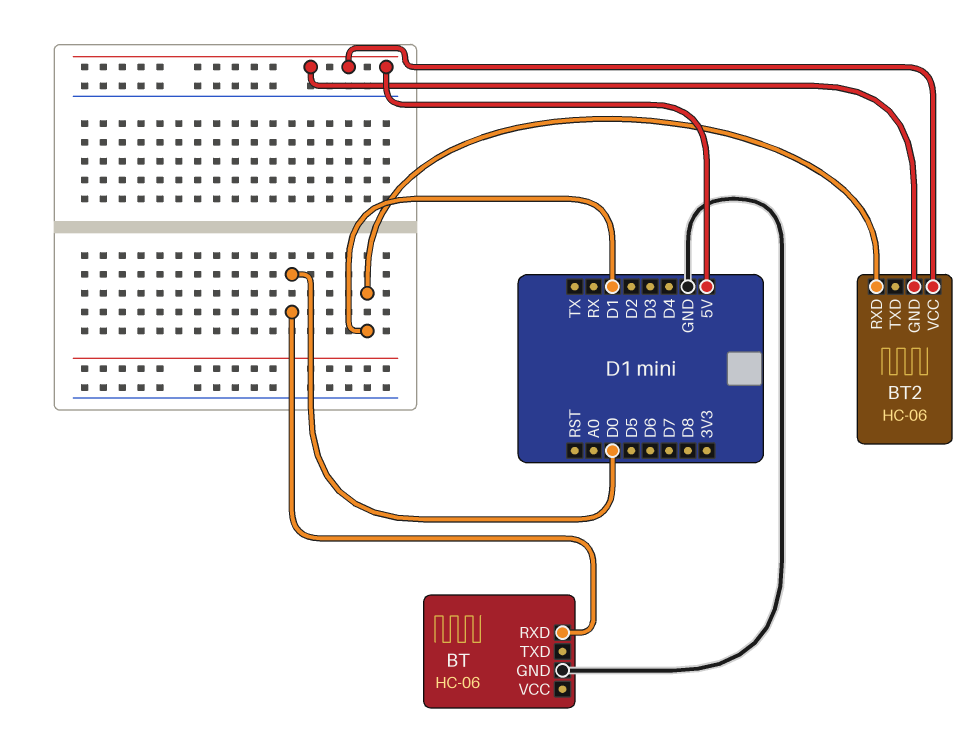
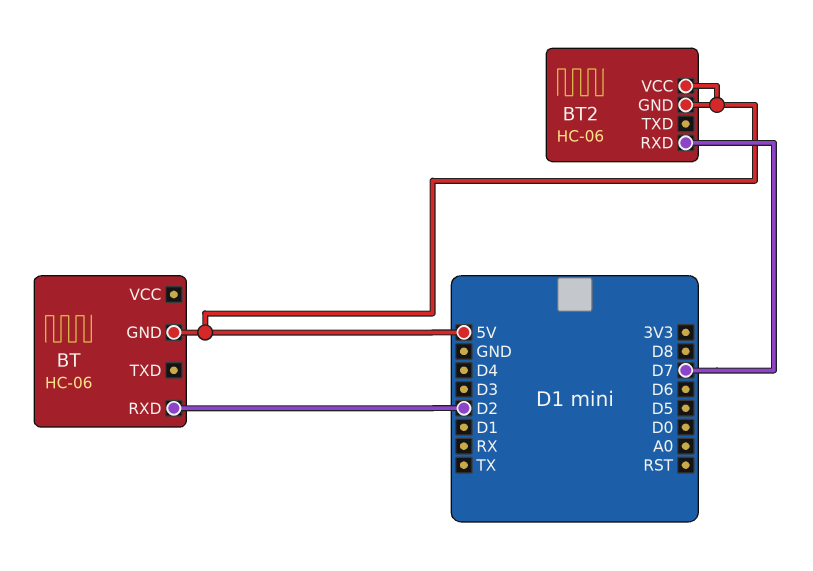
BT pin GND: GND -> 5V
BT pin RXD: D0 -> D2
BT2 pin RXD: D1 -> D7

